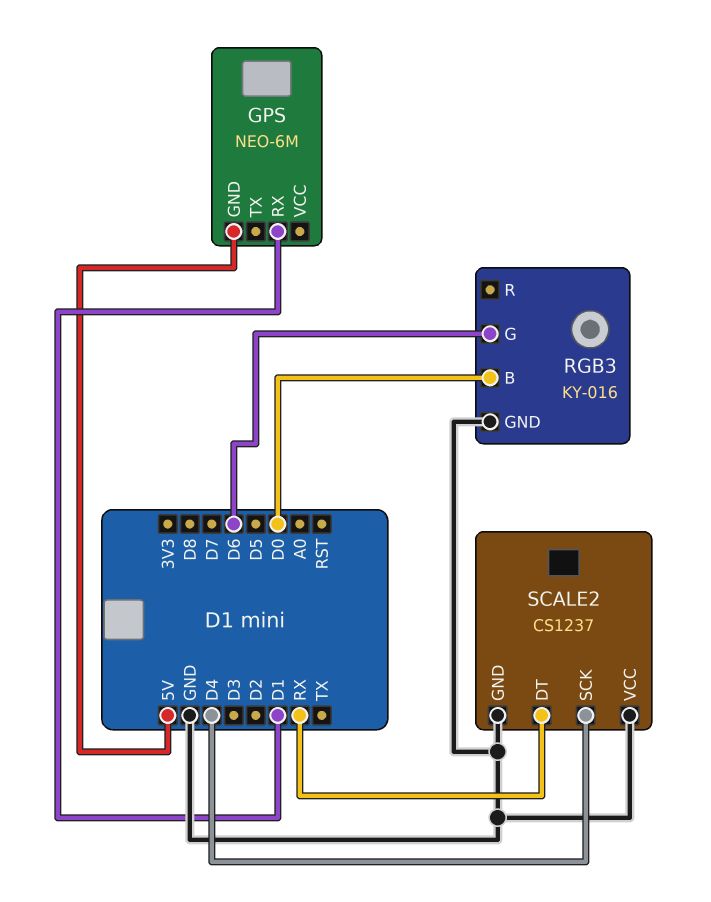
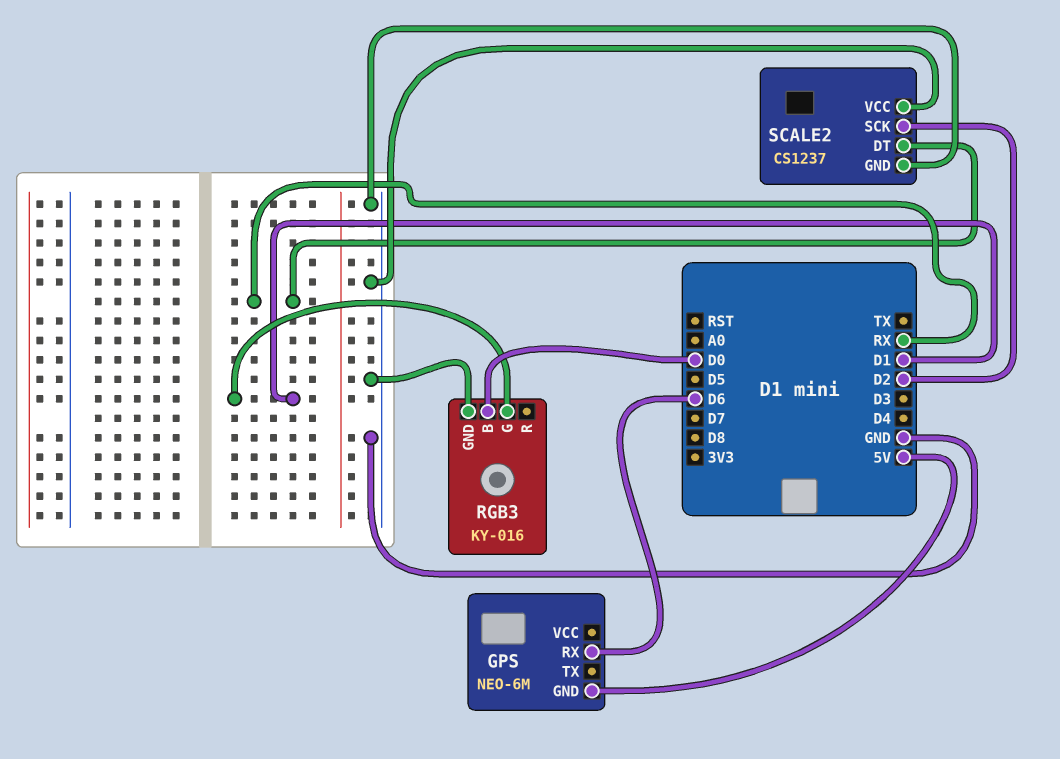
GPS pin RX: D1 -> D6
RGB3 pin G: D6 -> D1
SCALE2 pin SCK: D4 -> D2

